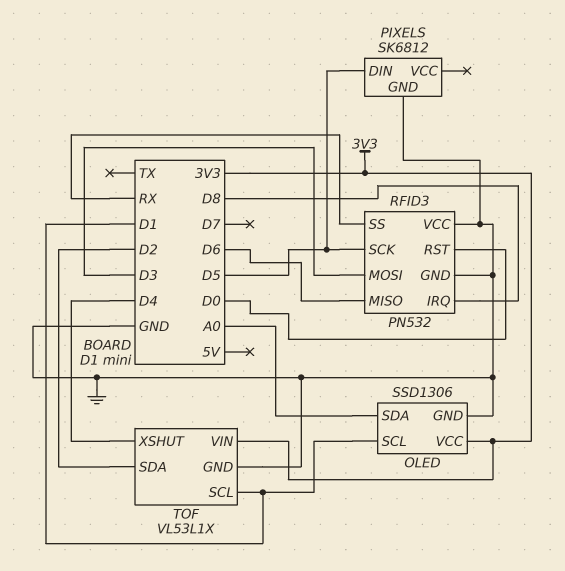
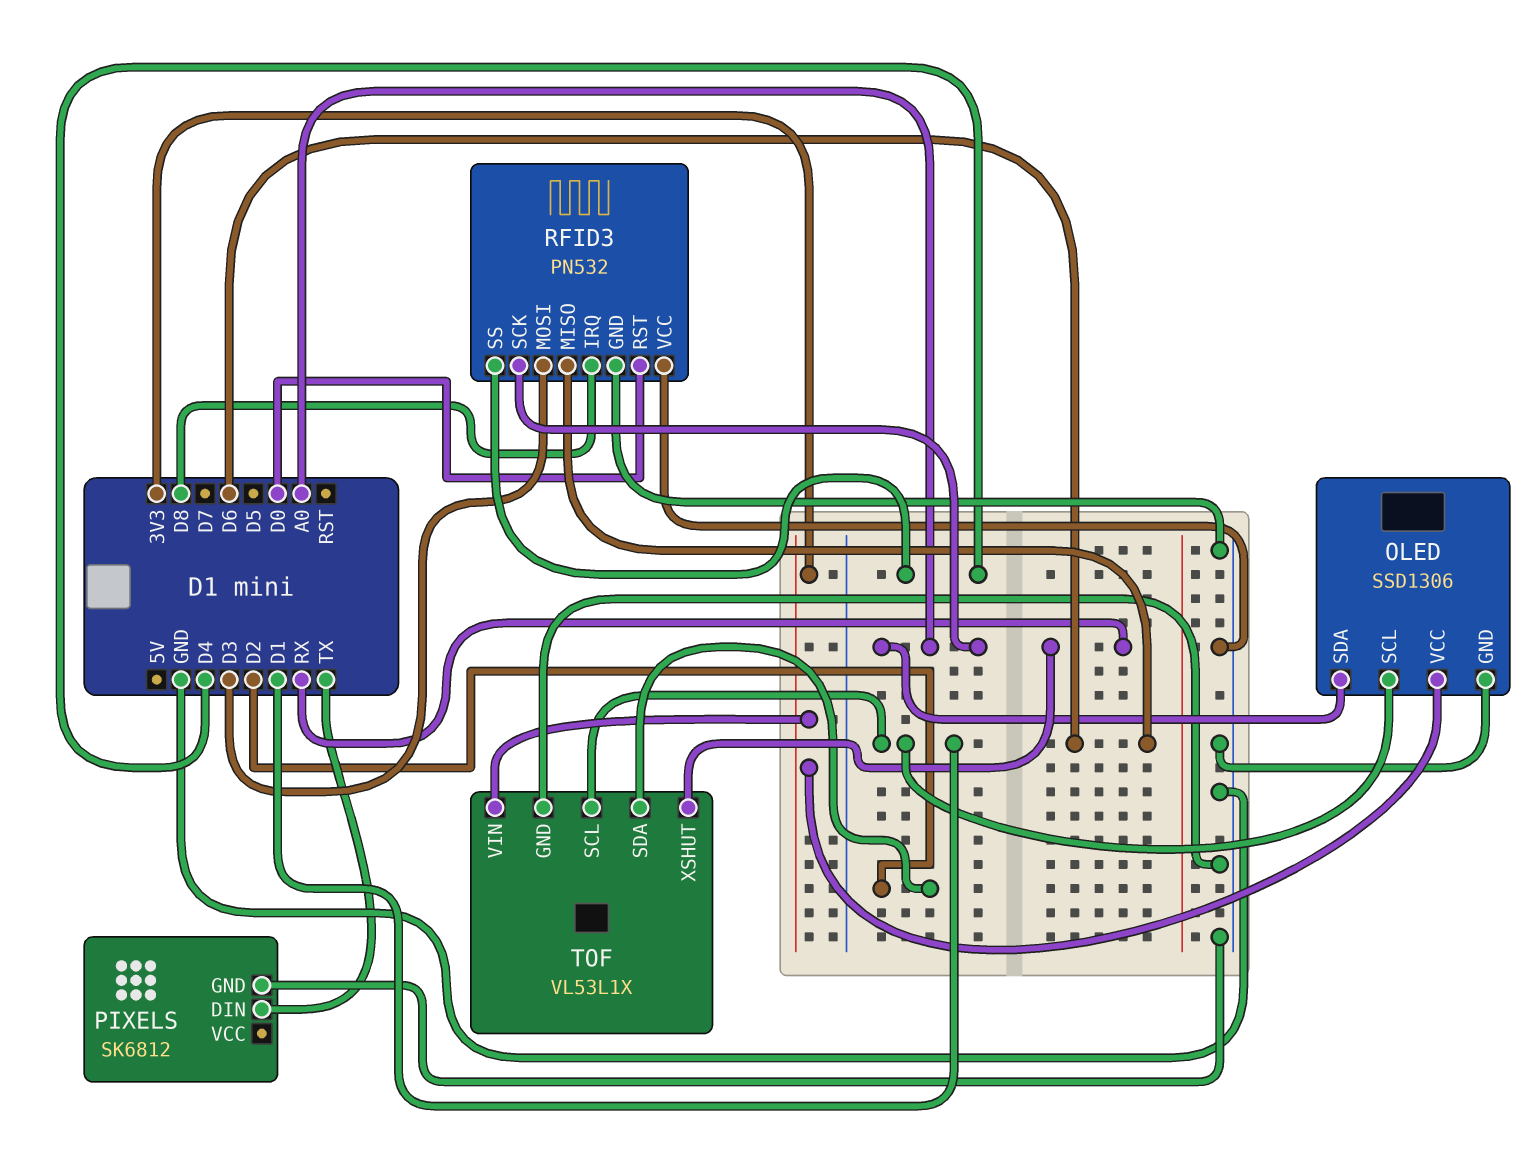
PIXELS pin DIN: D5 -> TX
RFID3 pin SCK: D5 -> A0
RFID3 pin SS: RX -> D4
TOF pin XSHUT: D4 -> RX

